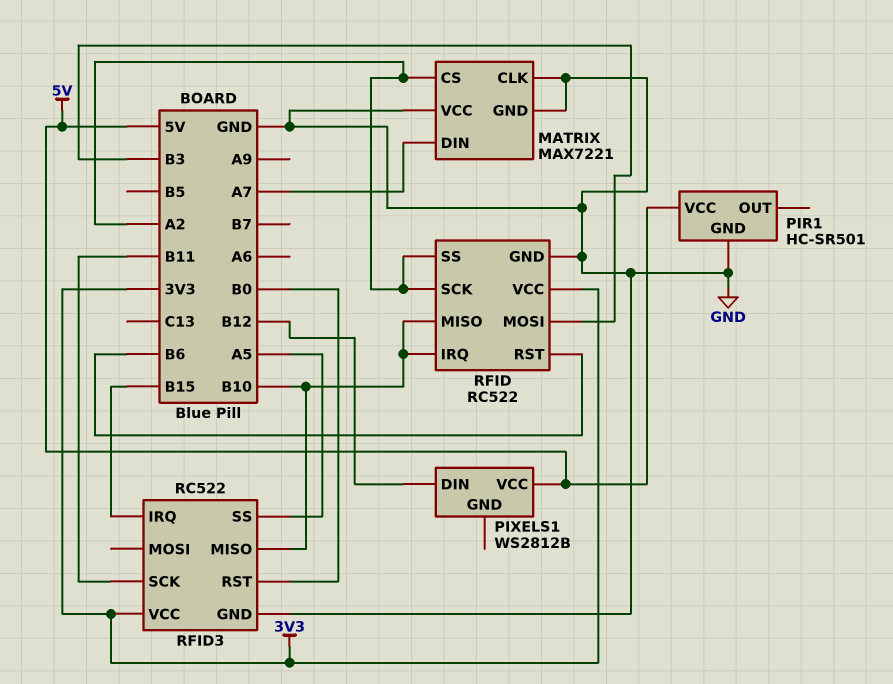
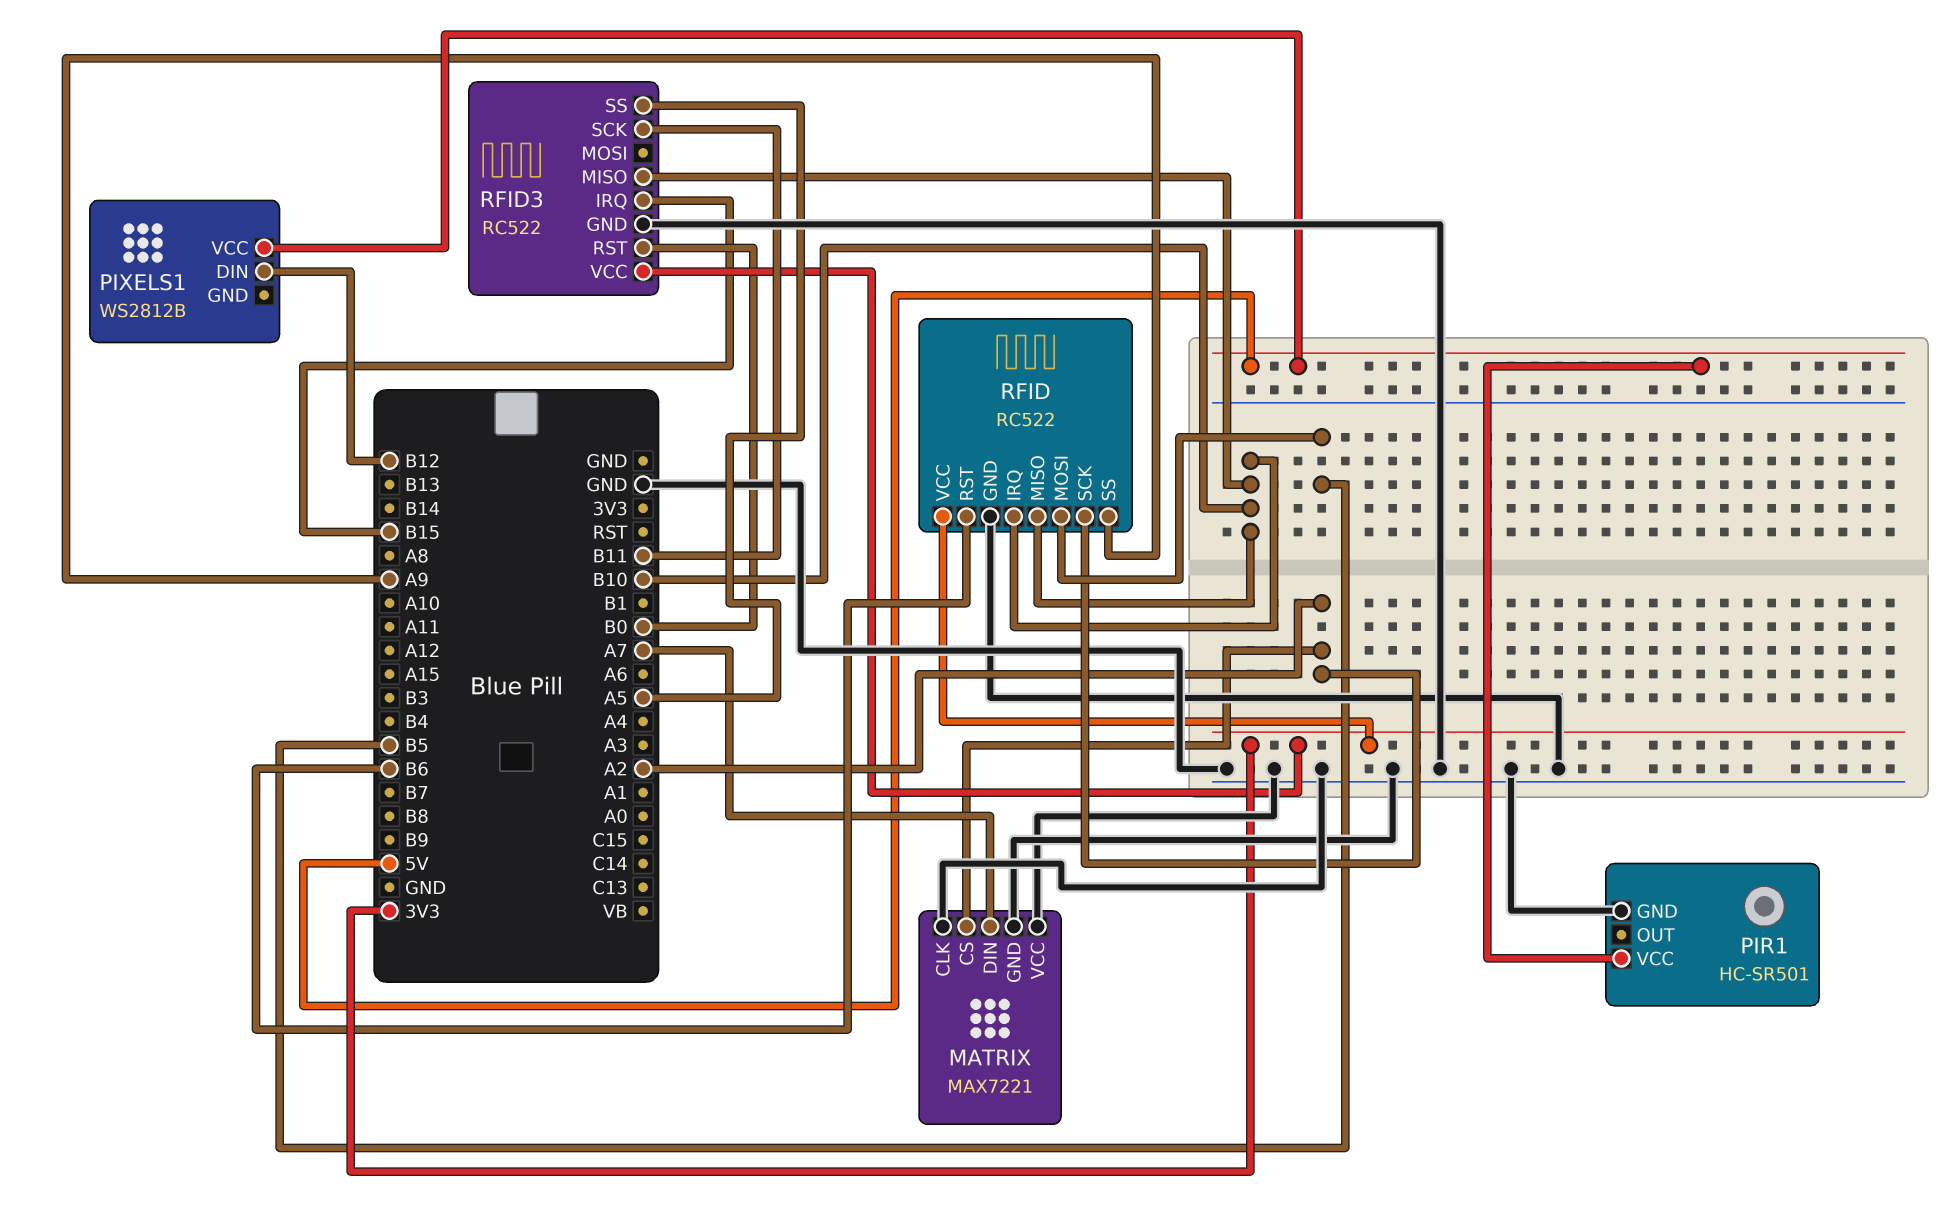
RFID pin MOSI: B3 -> B5
RFID pin SS: A2 -> A9

